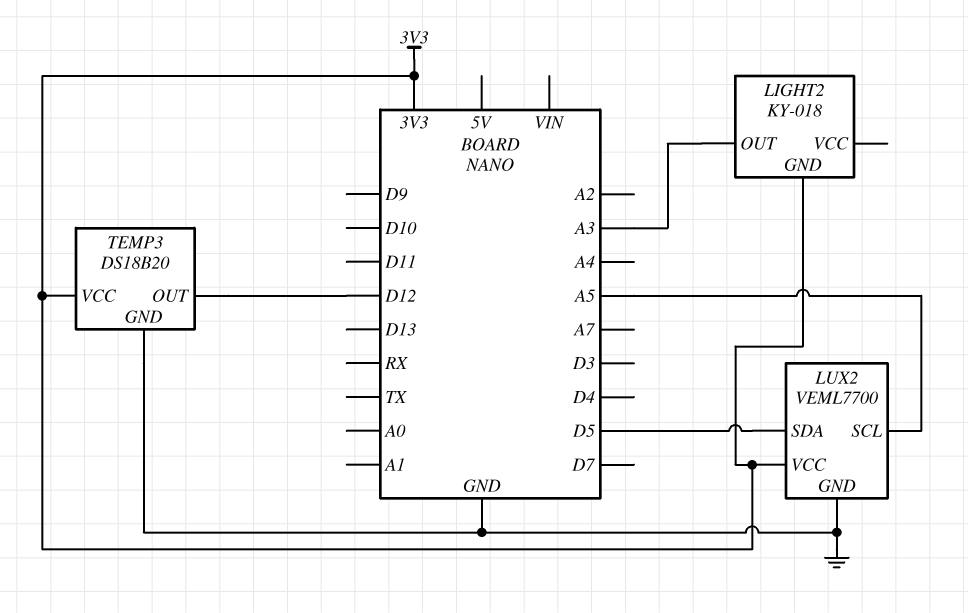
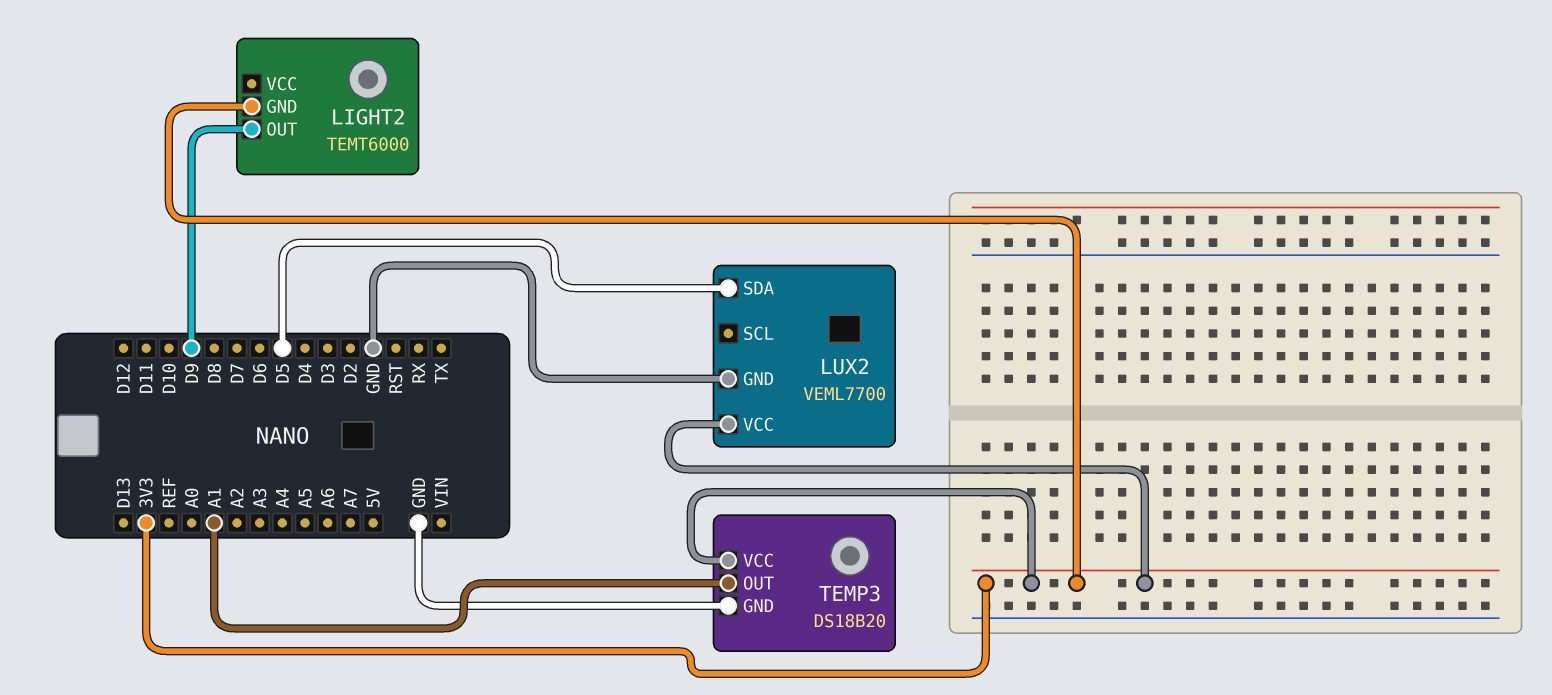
LIGHT2: KY-018 -> TEMT6000
LIGHT2 pin OUT: A3 -> D9
LUX2 pin SCL: A5 -> none
TEMP3 pin OUT: D12 -> A1

